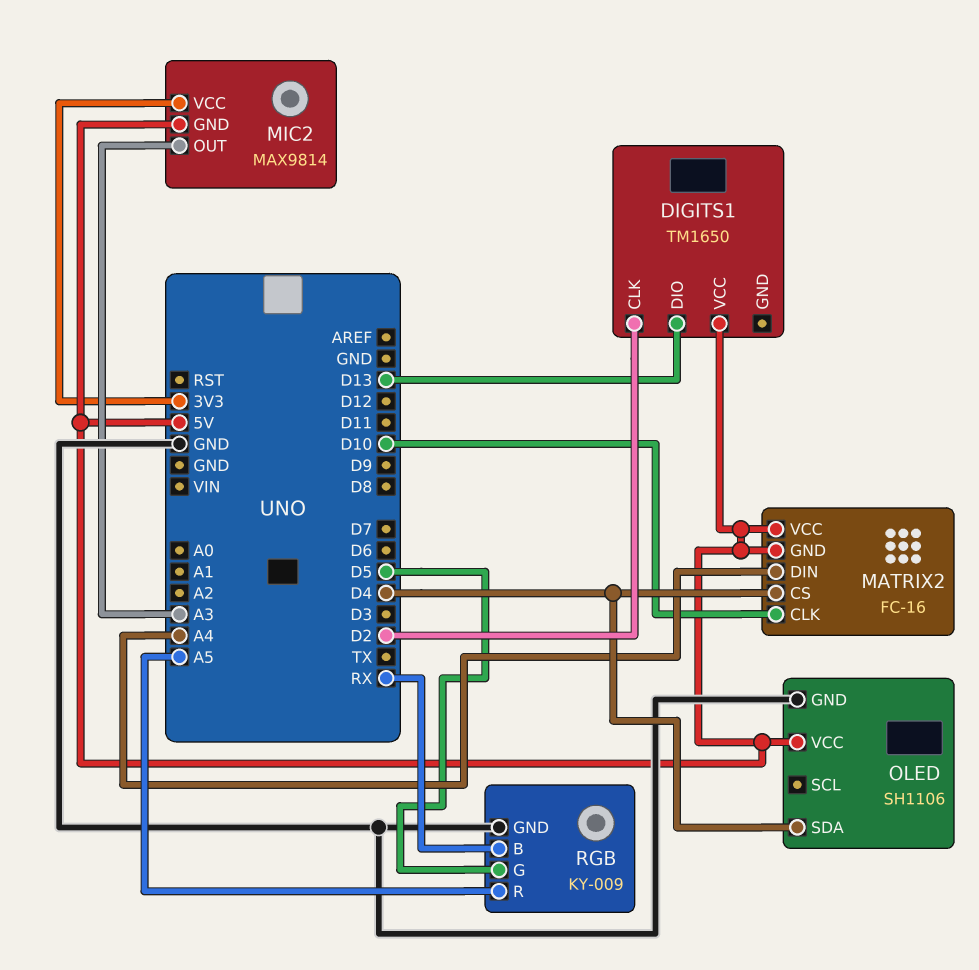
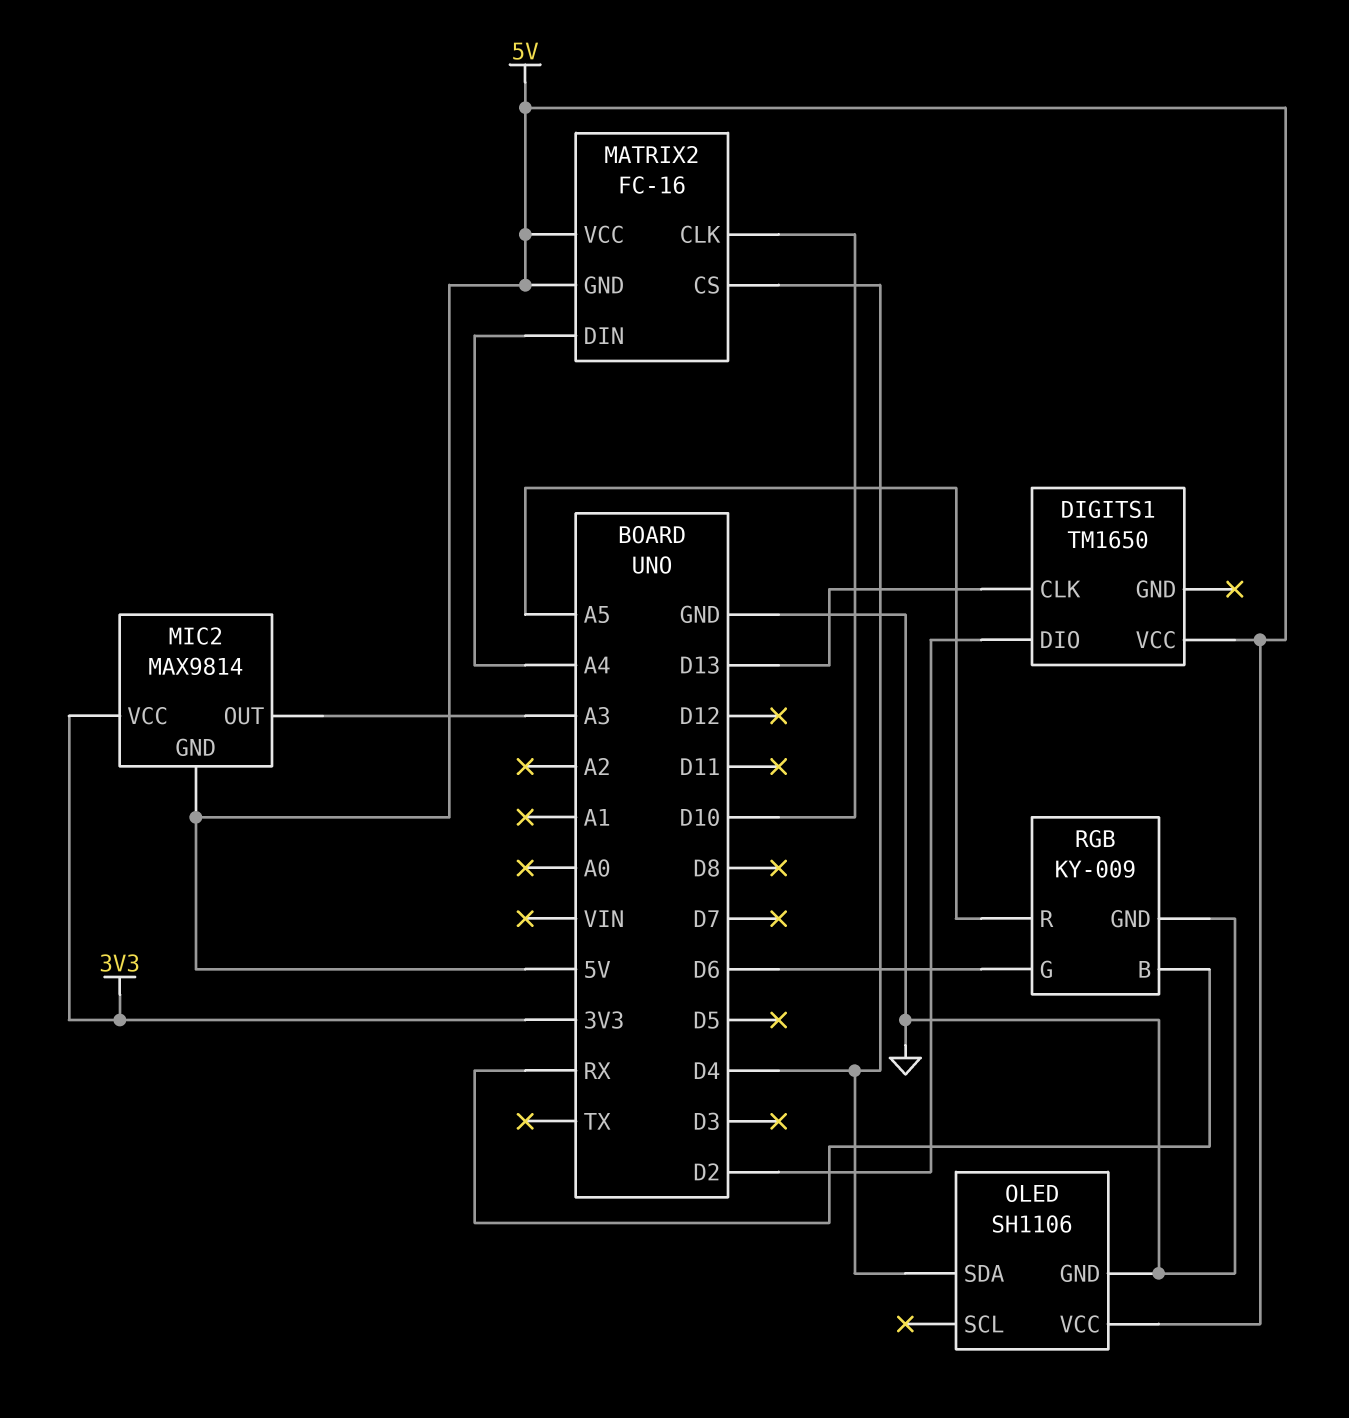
DIGITS1 pin CLK: D2 -> D13
DIGITS1 pin DIO: D13 -> D2
RGB pin G: D5 -> D6

